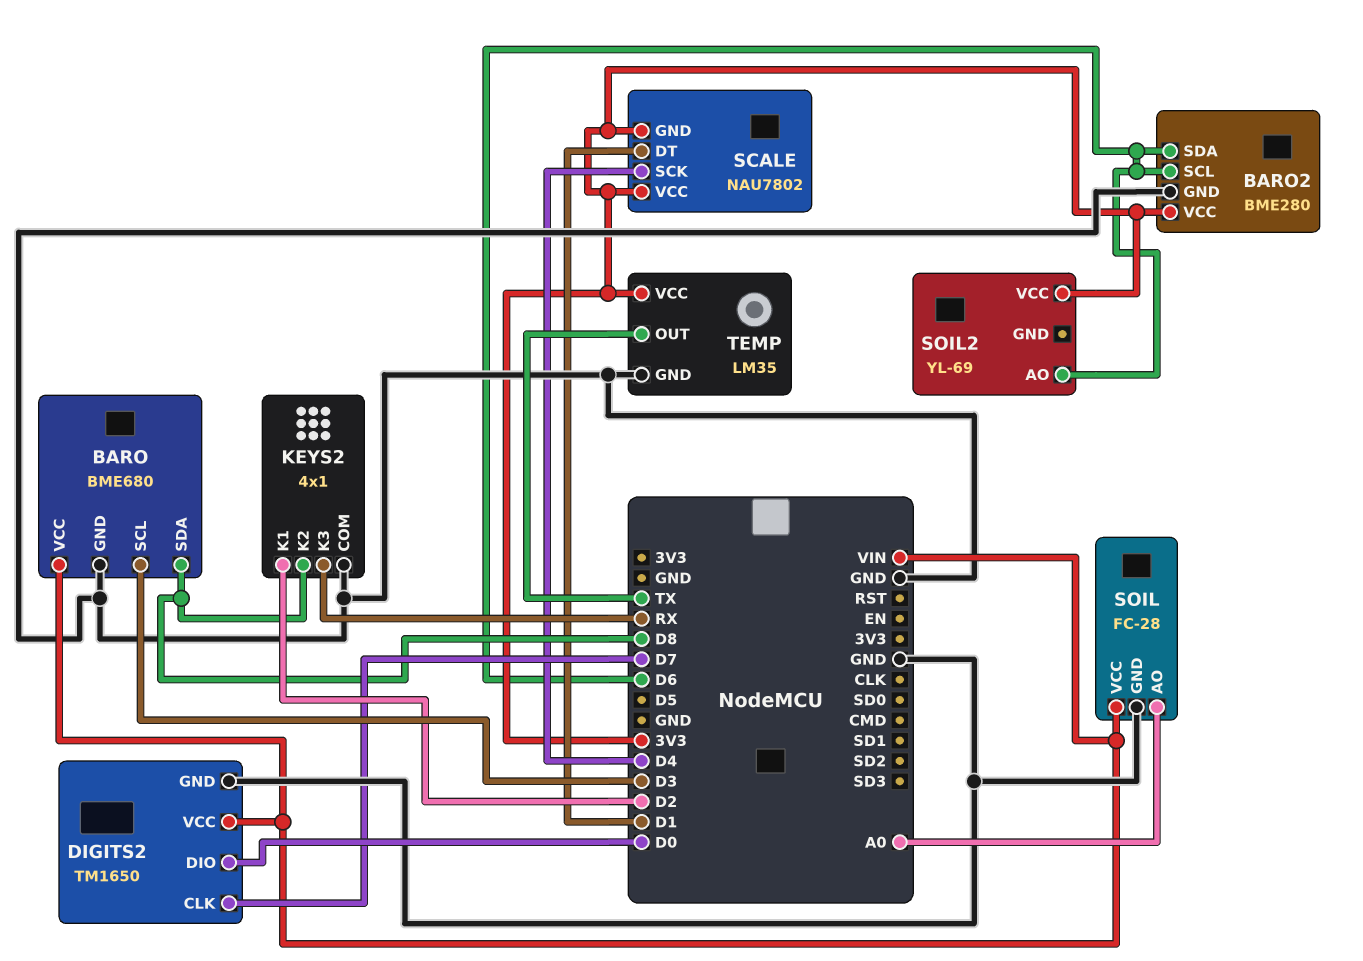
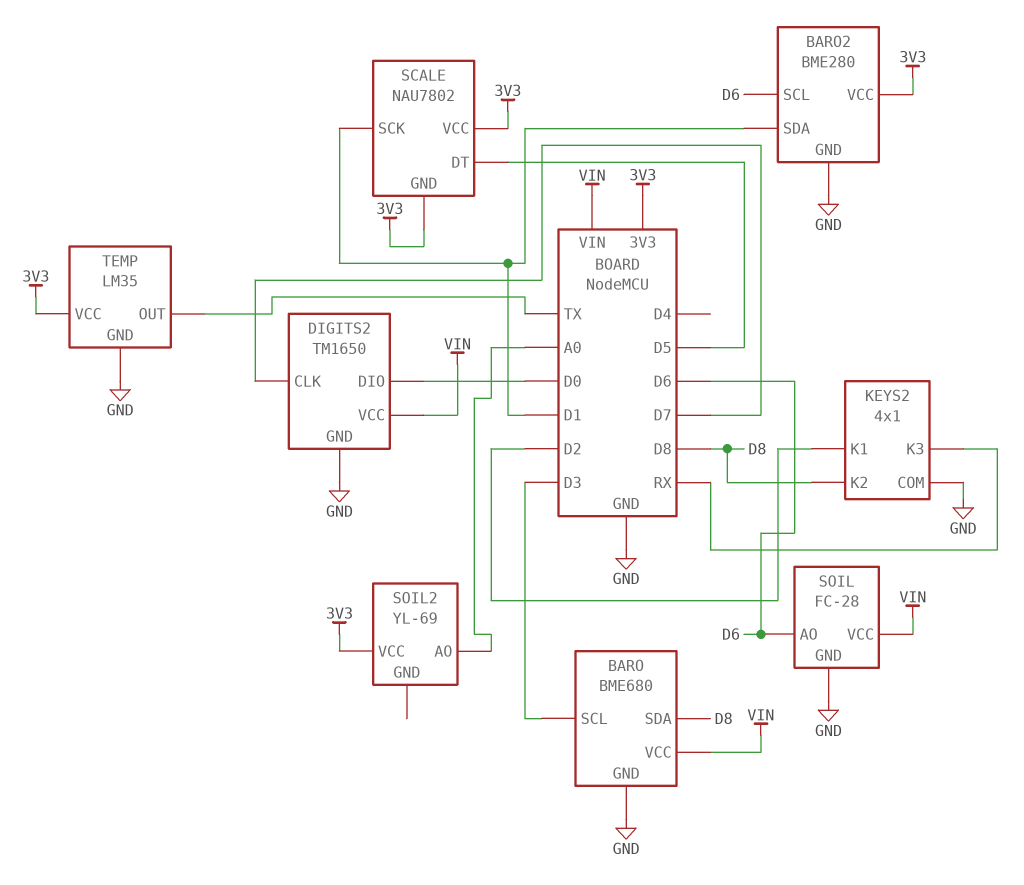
BARO2 pin SDA: D6 -> D1
SCALE pin DT: D1 -> D5
SCALE pin SCK: D4 -> D1
SOIL pin AO: A0 -> D6
SOIL2 pin AO: D6 -> A0

